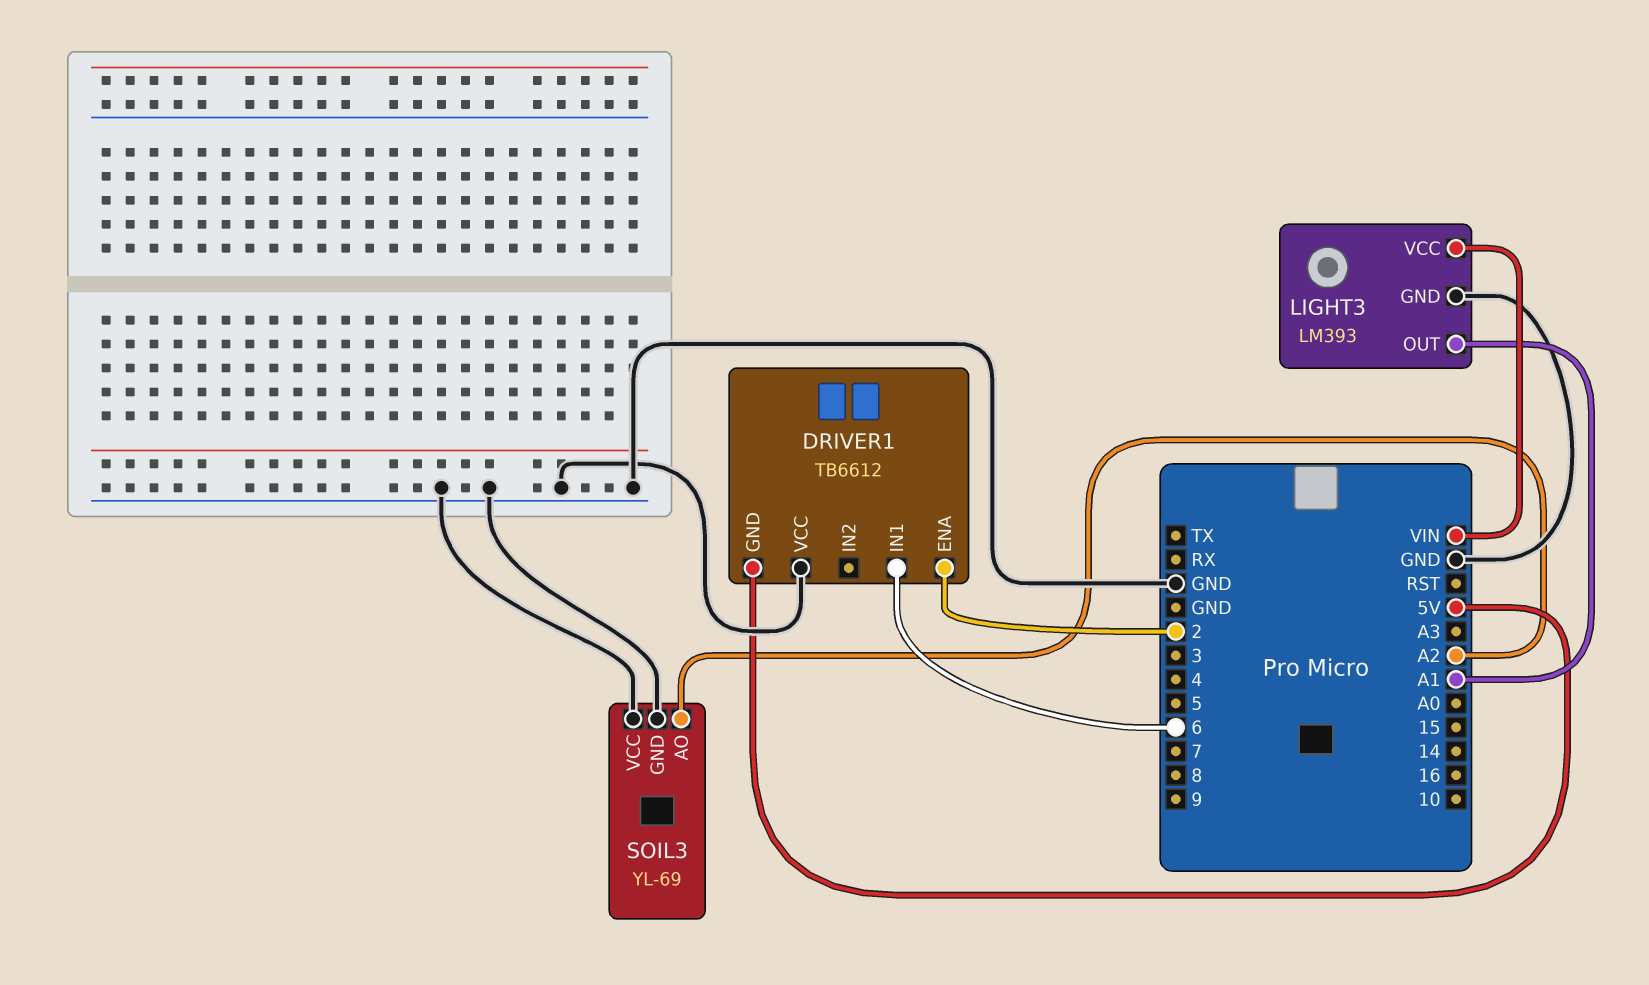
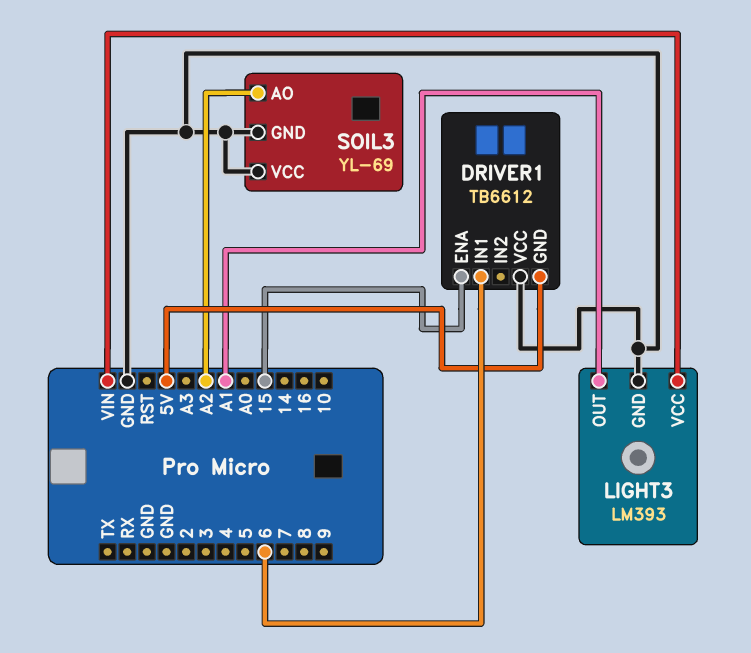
DRIVER1 pin ENA: 2 -> 15

